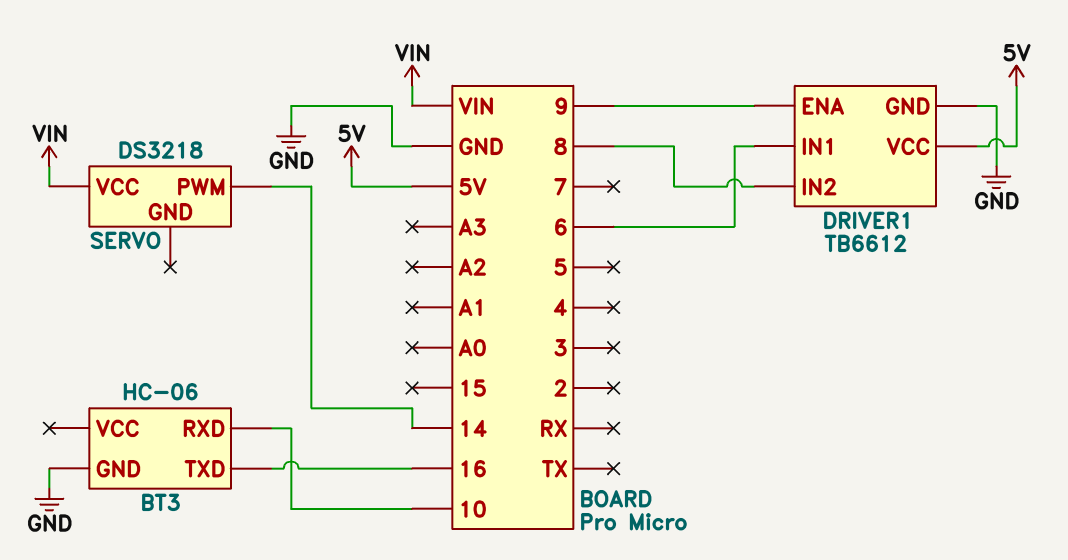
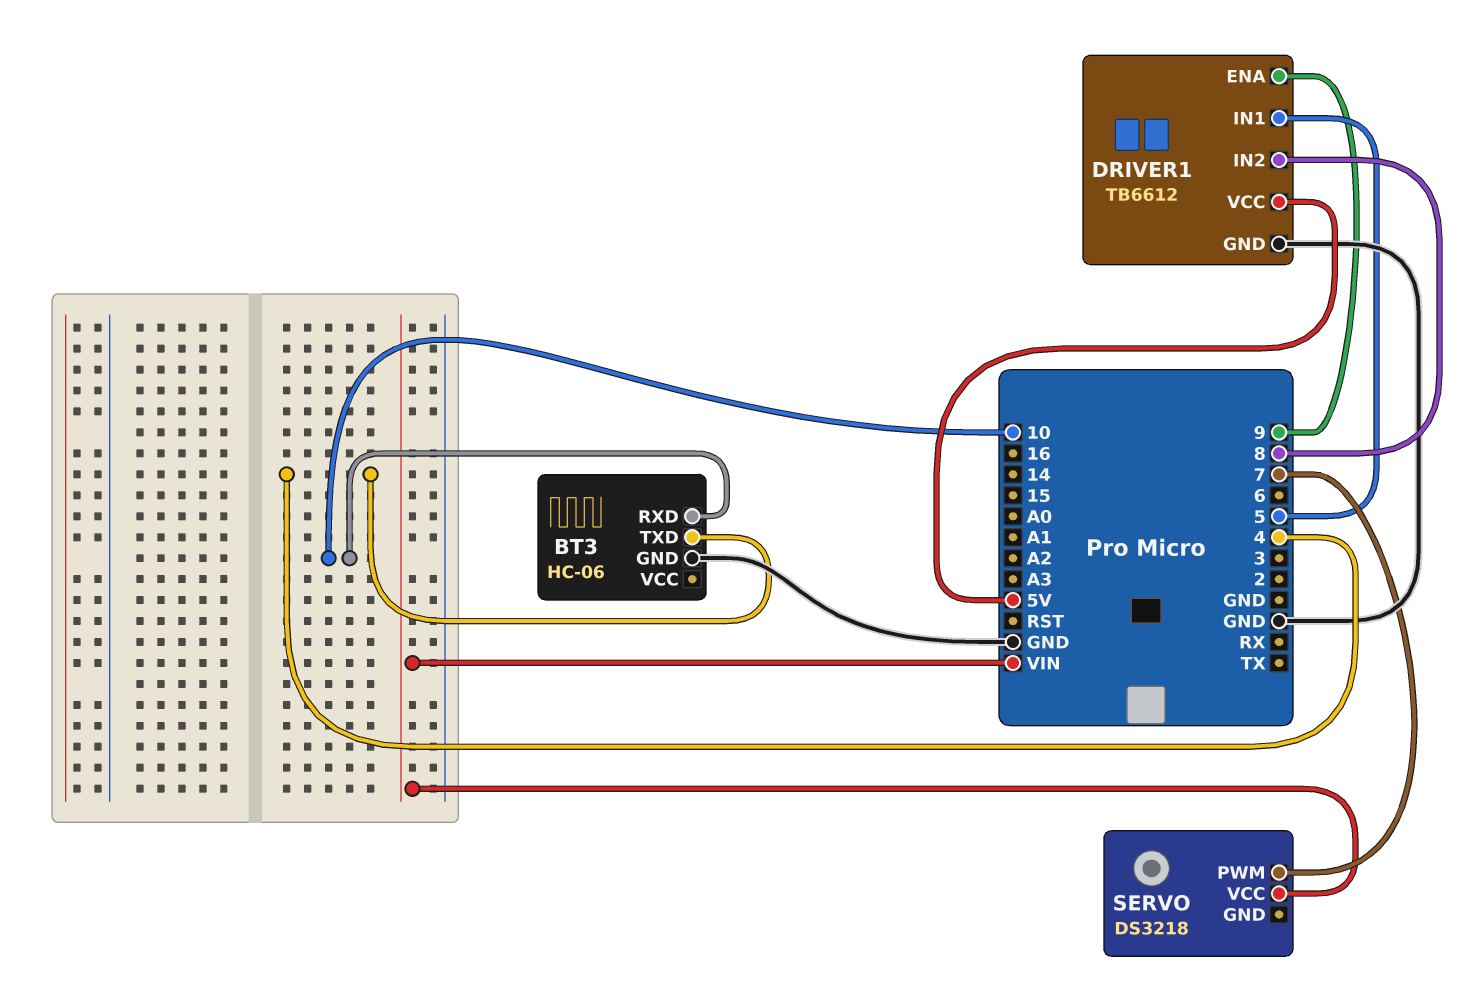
BT3 pin TXD: 16 -> 4
DRIVER1 pin IN1: 6 -> 5
SERVO pin PWM: 14 -> 7

